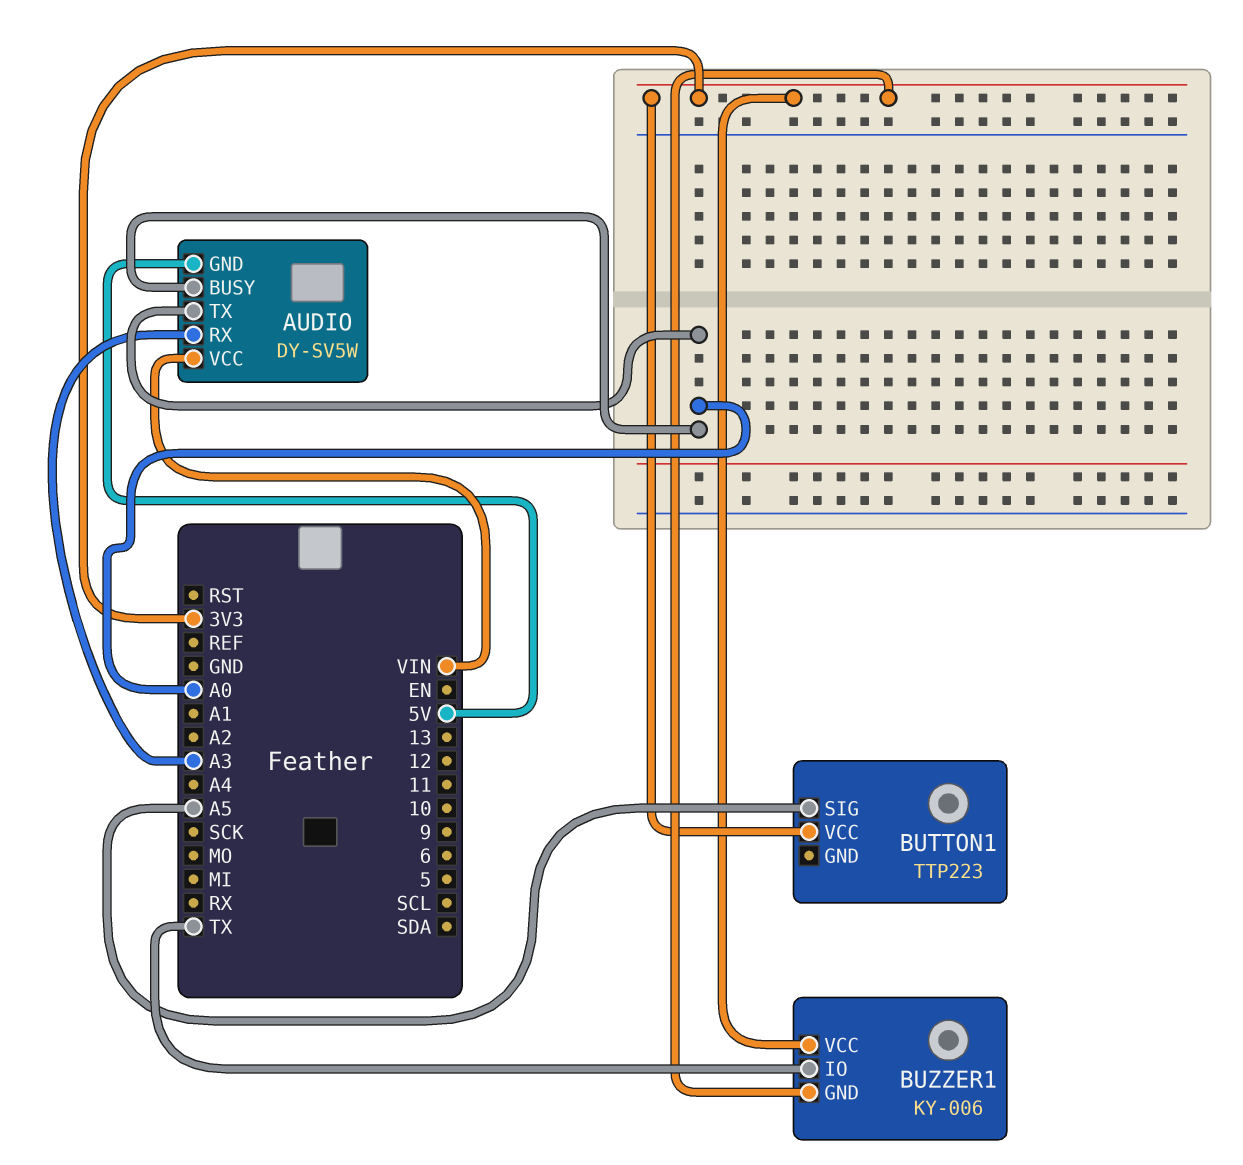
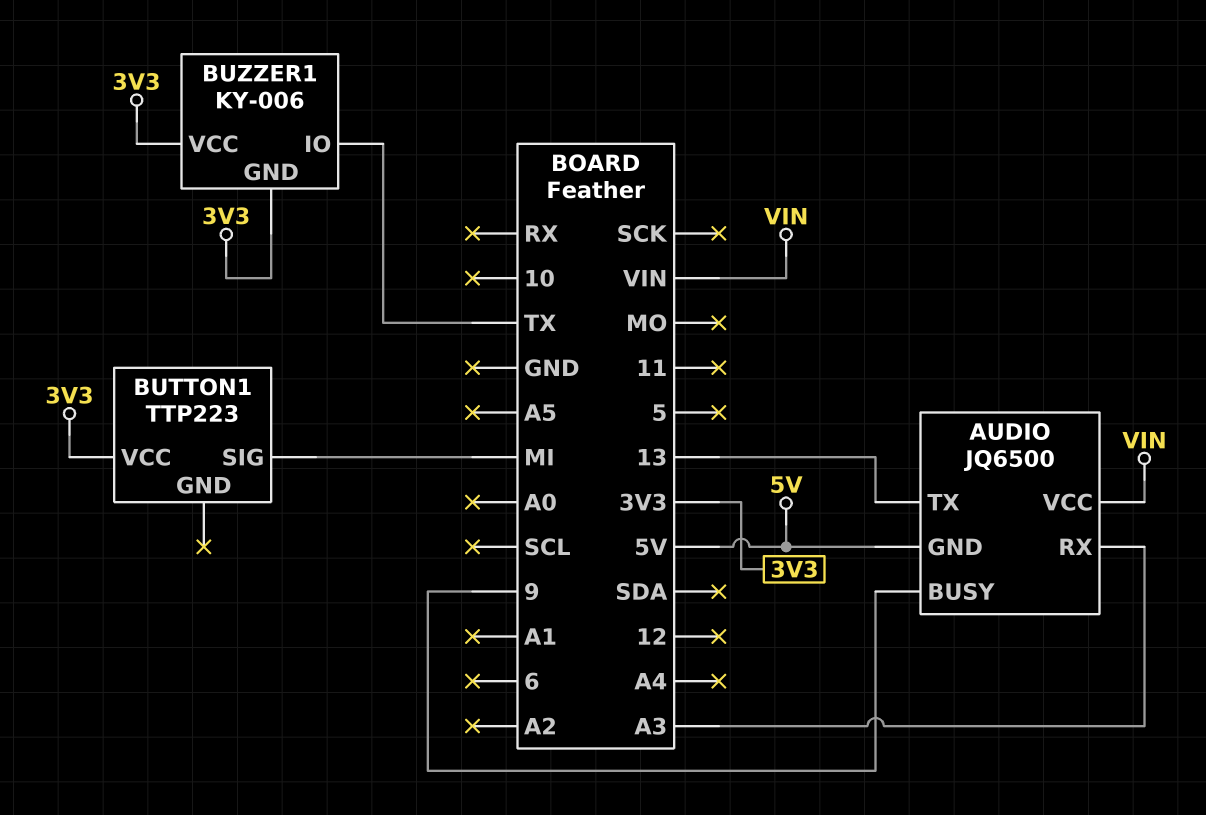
AUDIO: DY-SV5W -> JQ6500
AUDIO pin BUSY: A0 -> 9
AUDIO pin TX: A0 -> 13
BUTTON1 pin SIG: A5 -> MI

